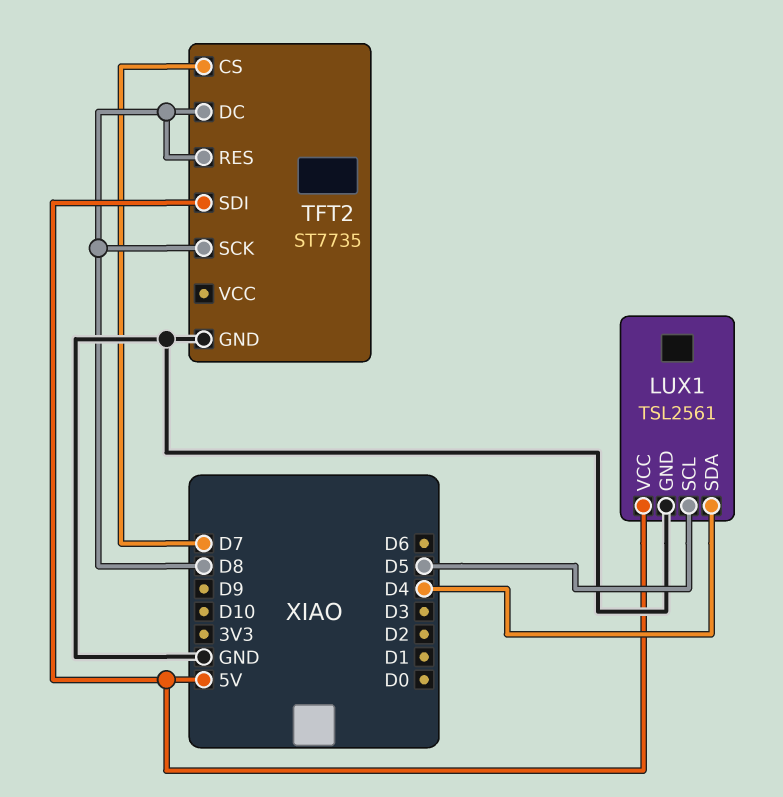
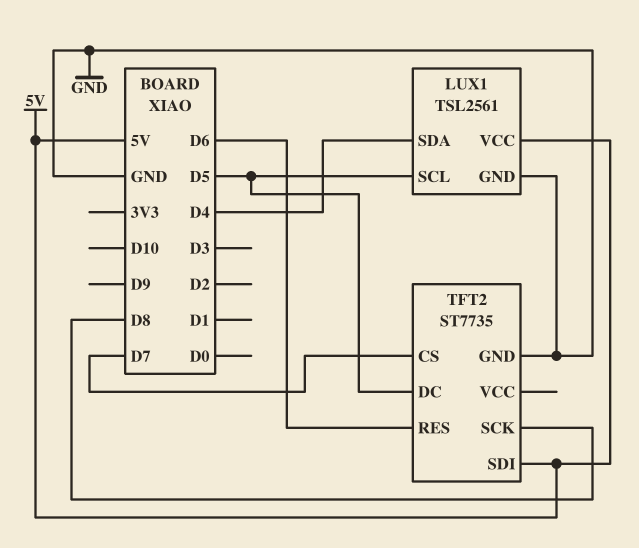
TFT2 pin DC: D8 -> D5
TFT2 pin RES: D8 -> D6

